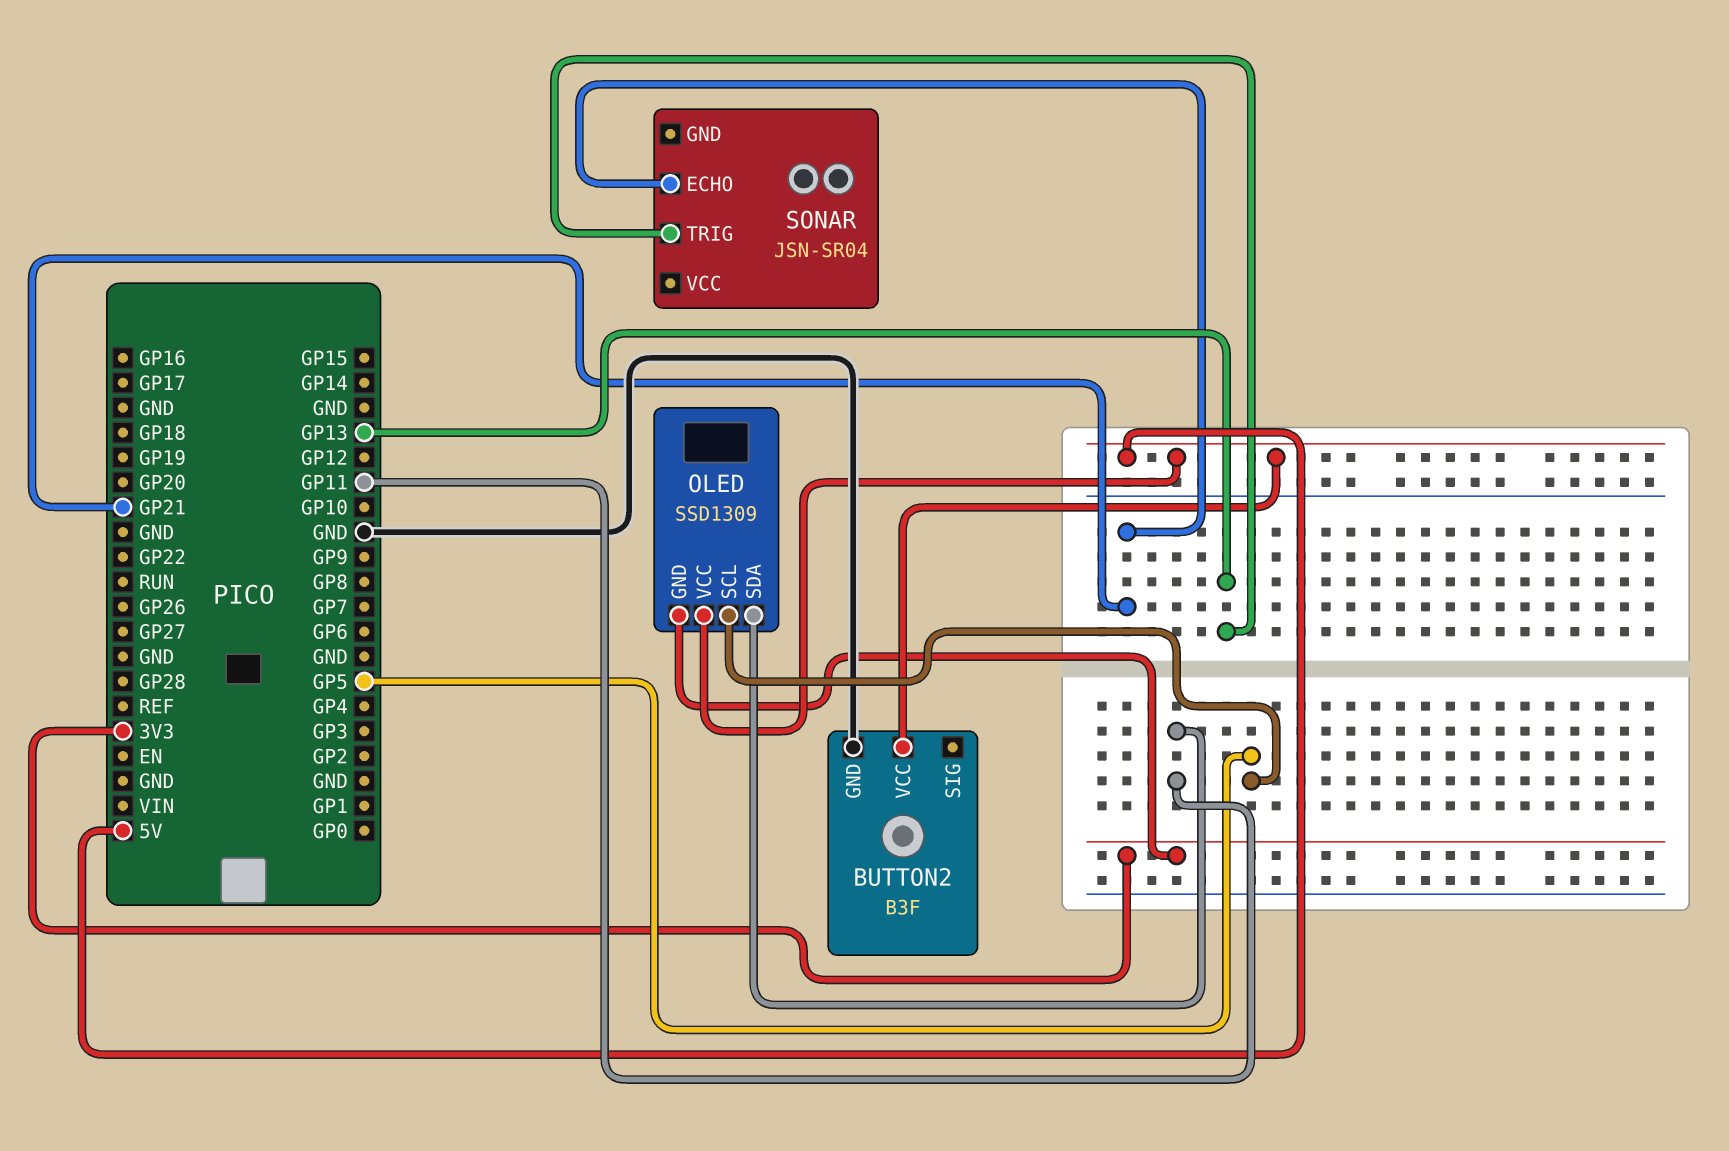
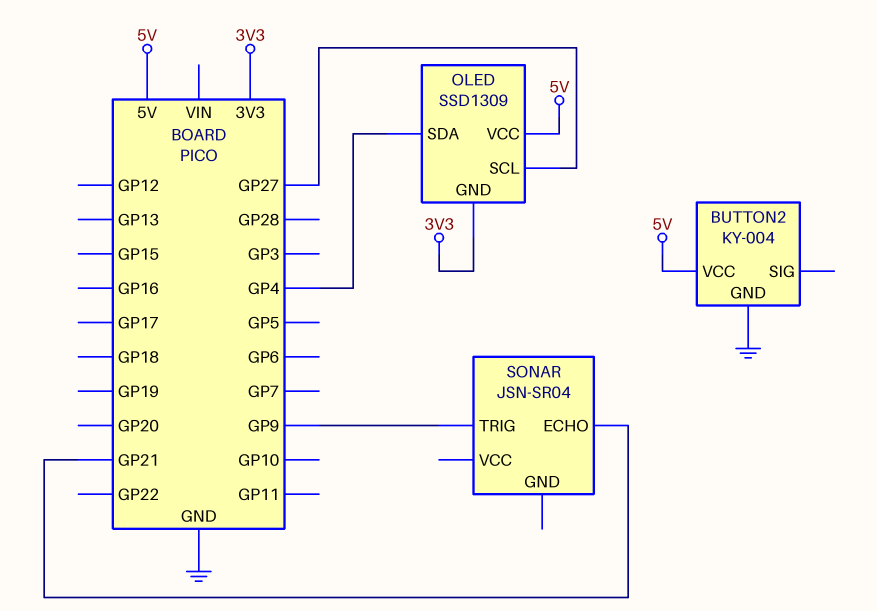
BUTTON2: B3F -> KY-004
OLED pin SCL: GP5 -> GP27
OLED pin SDA: GP11 -> GP4
SONAR pin TRIG: GP13 -> GP9

